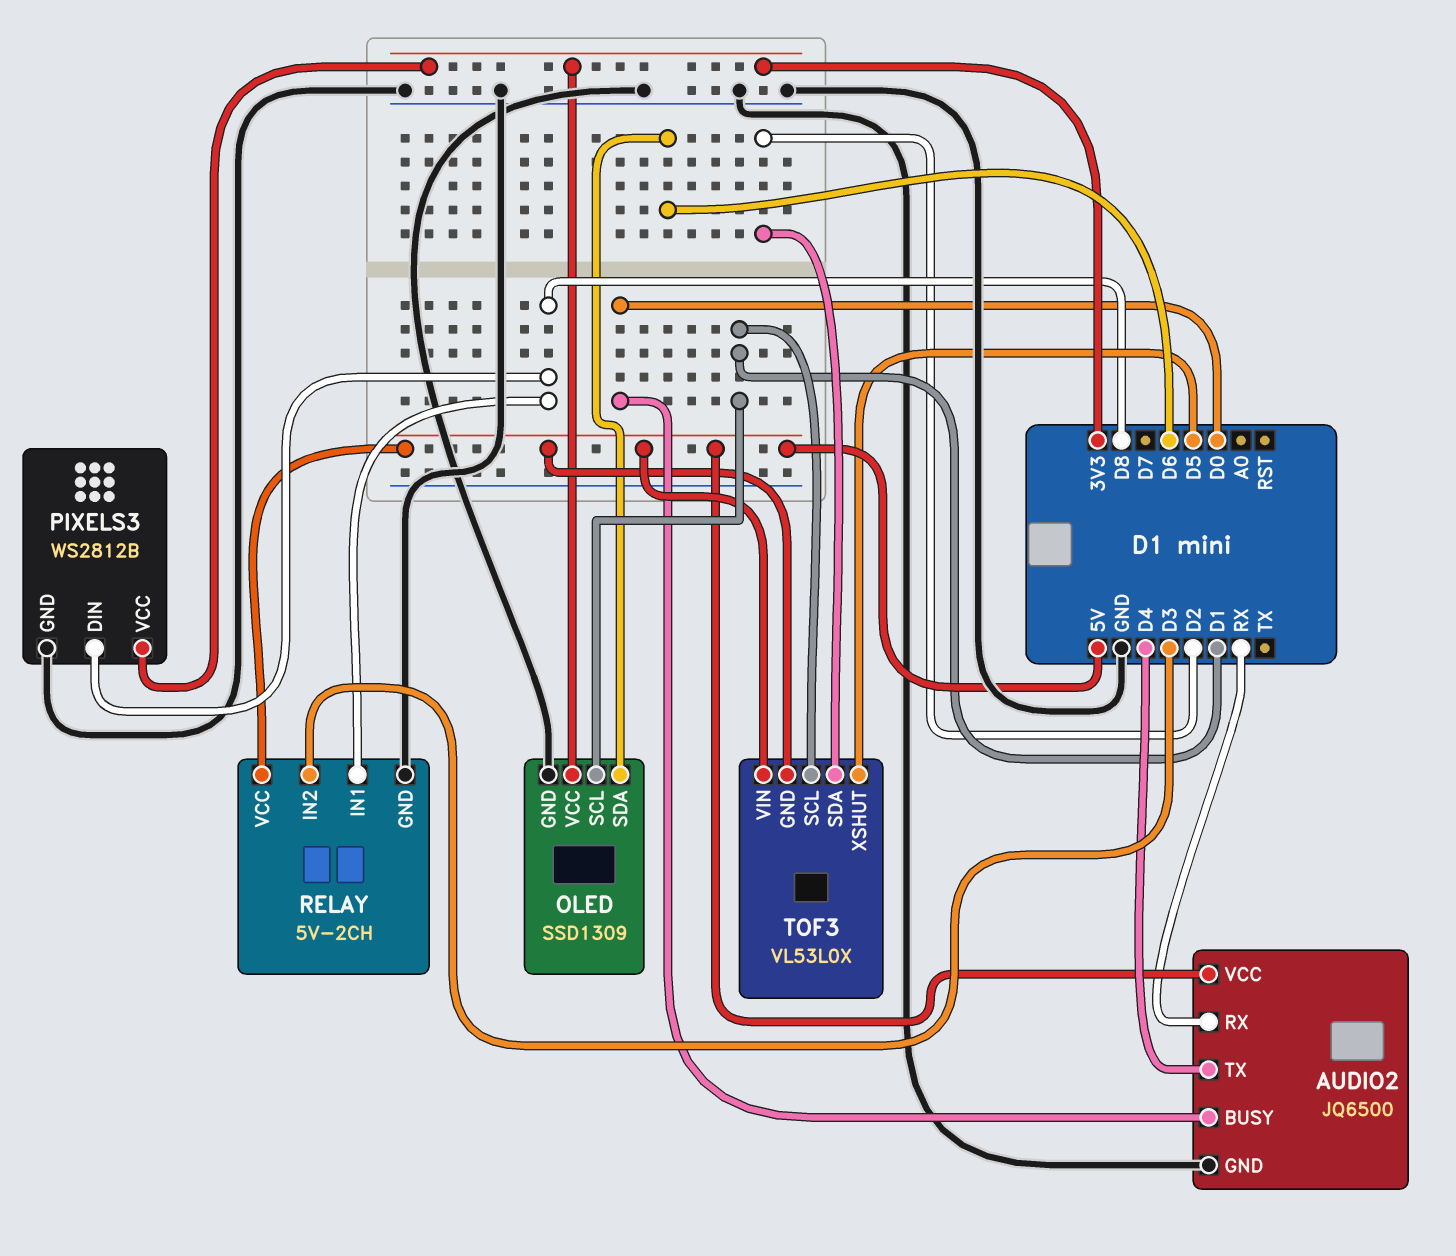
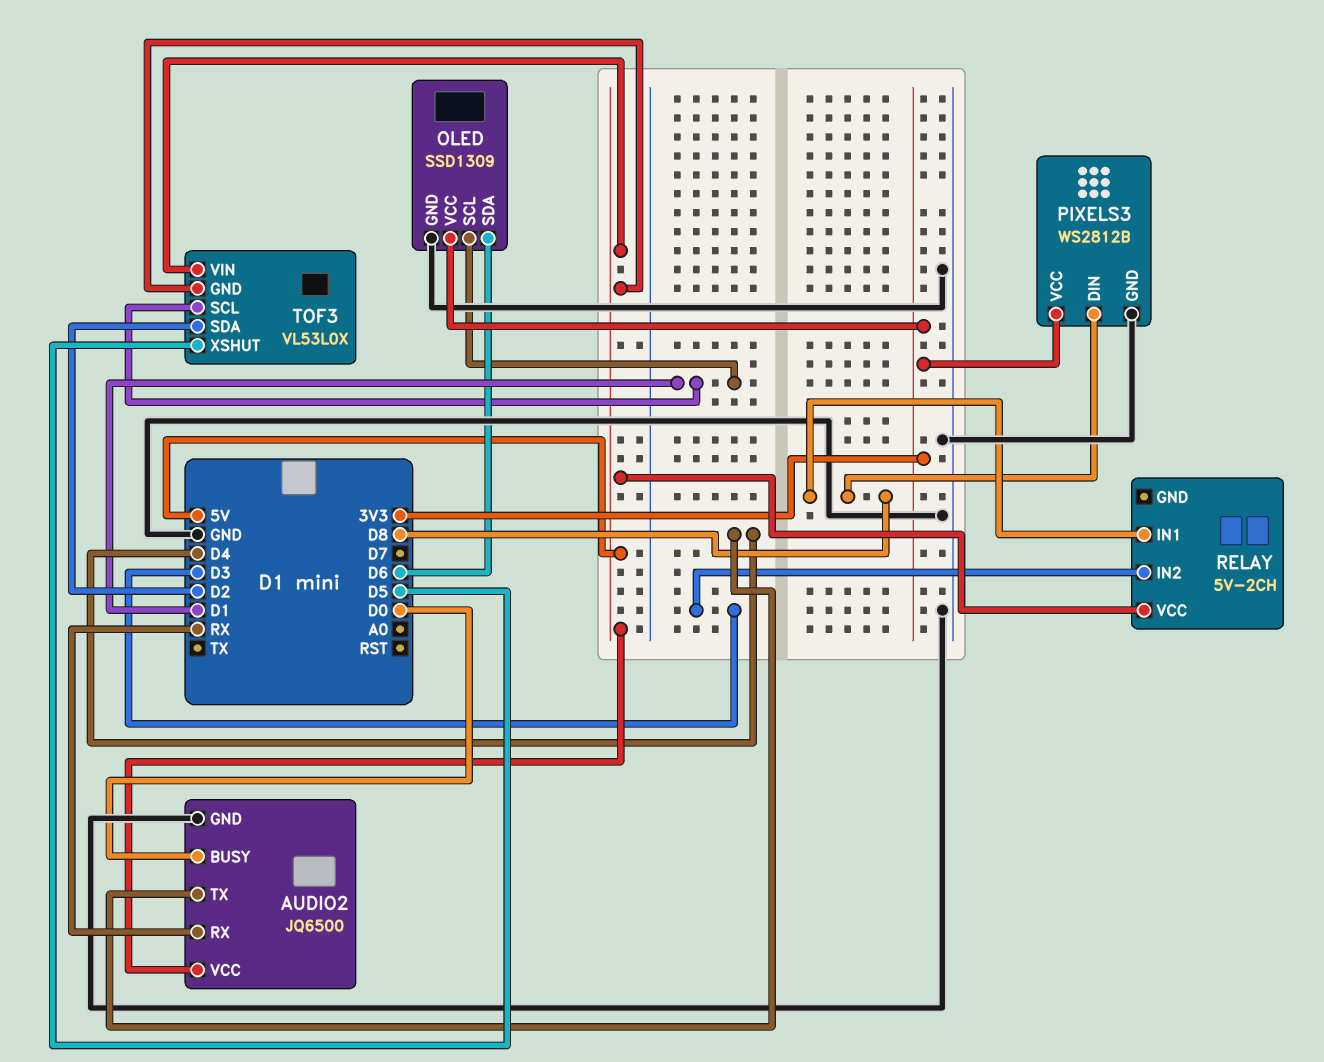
RELAY pin GND: GND -> none

